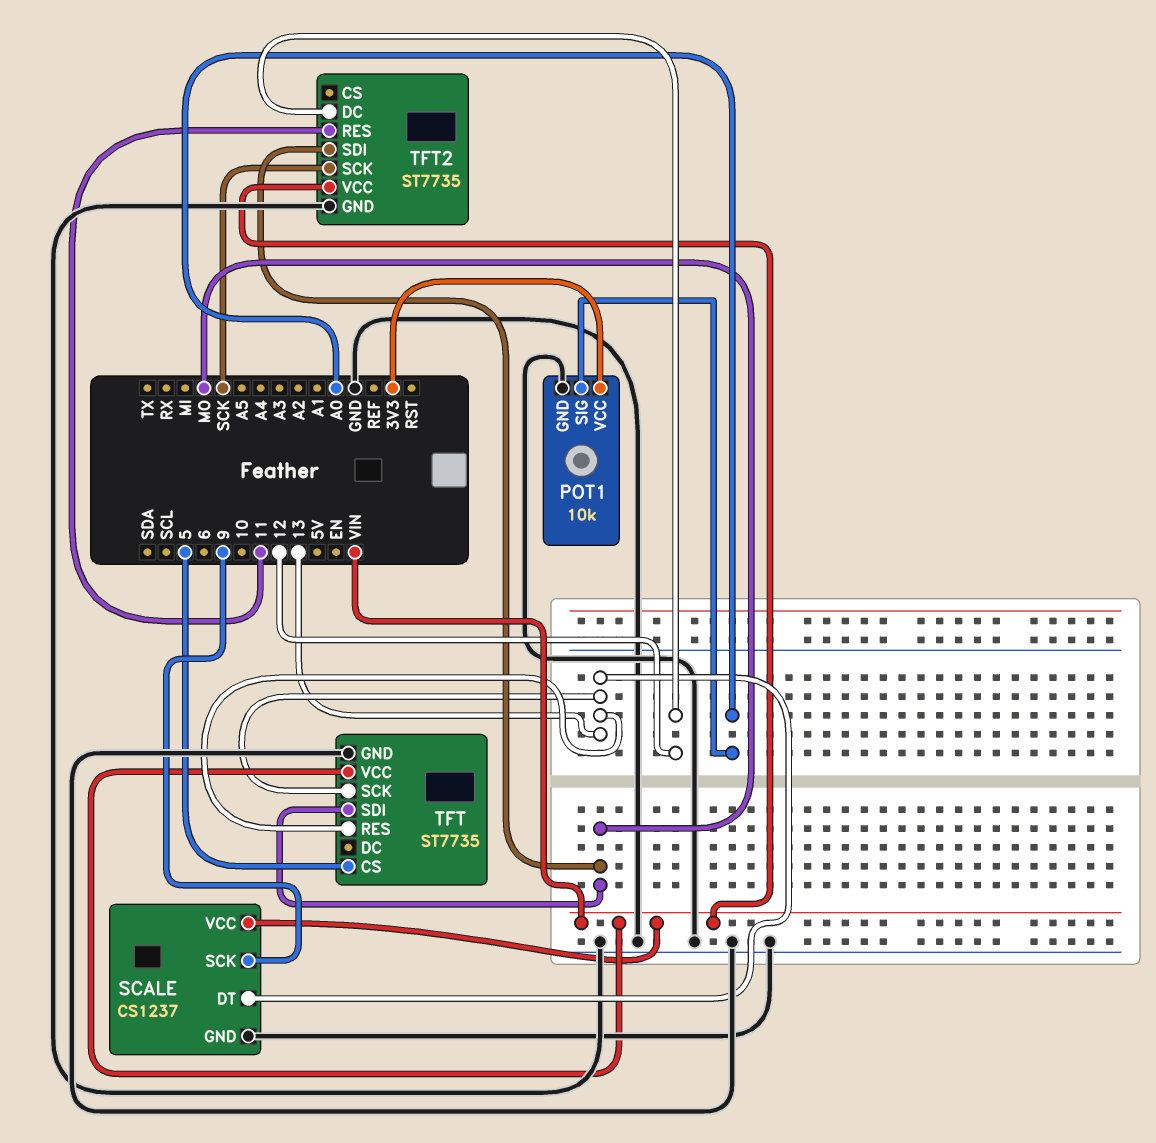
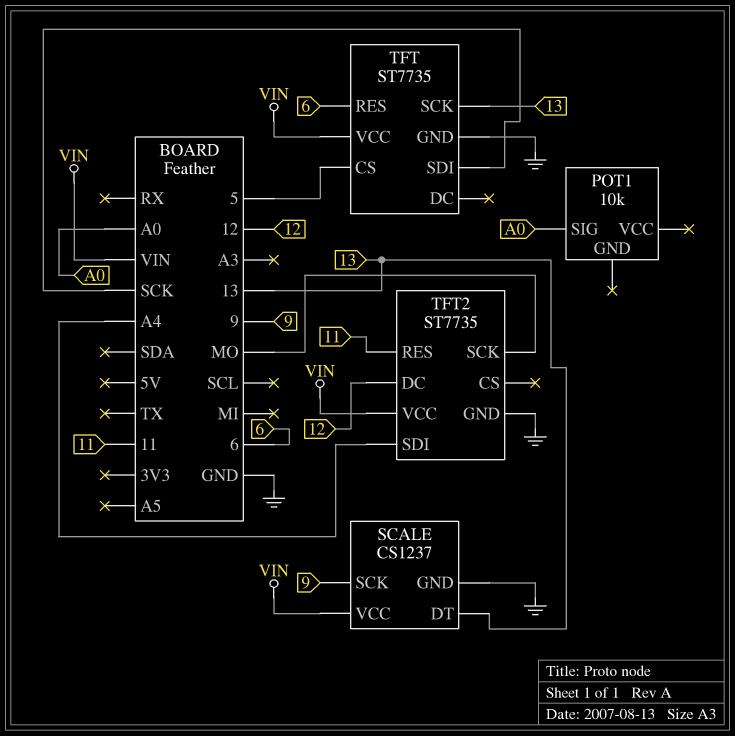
POT1 pin GND: GND -> none
POT1 pin VCC: 3V3 -> none
TFT pin RES: 13 -> 6
TFT pin SDI: MO -> SCK
TFT2 pin SCK: SCK -> MO
TFT2 pin SDI: MO -> A4

